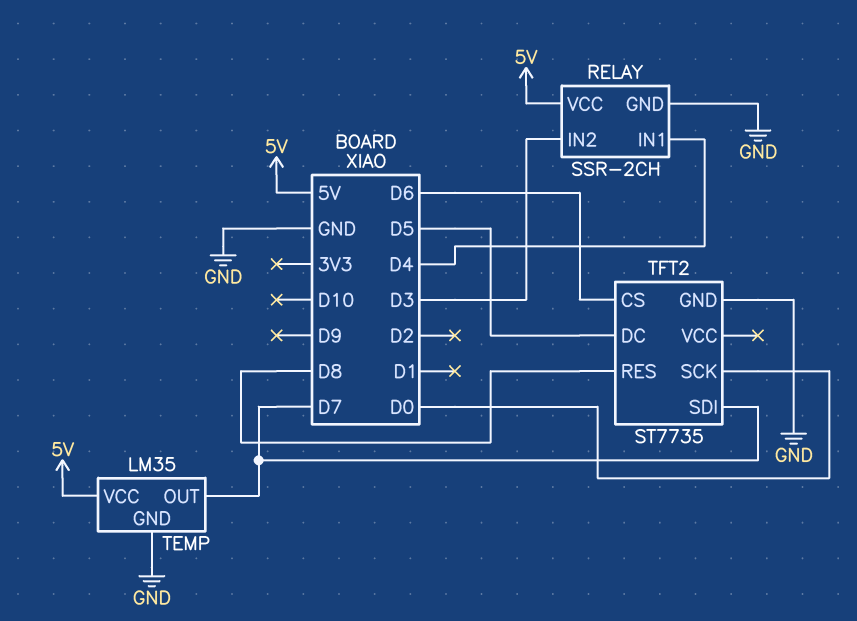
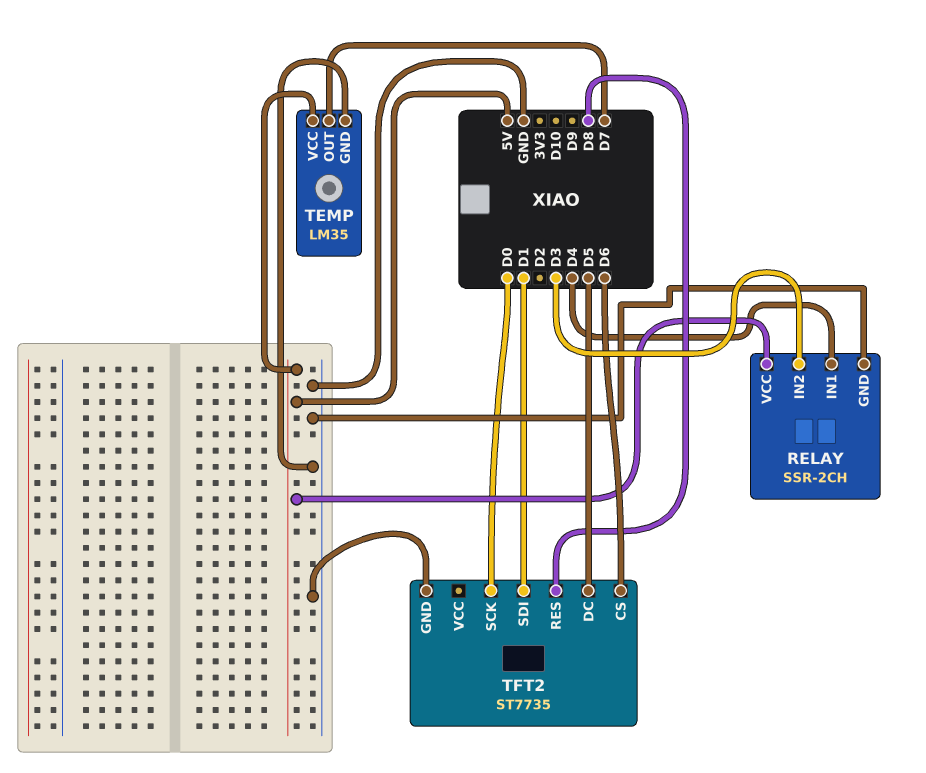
TFT2 pin SDI: D7 -> D1

